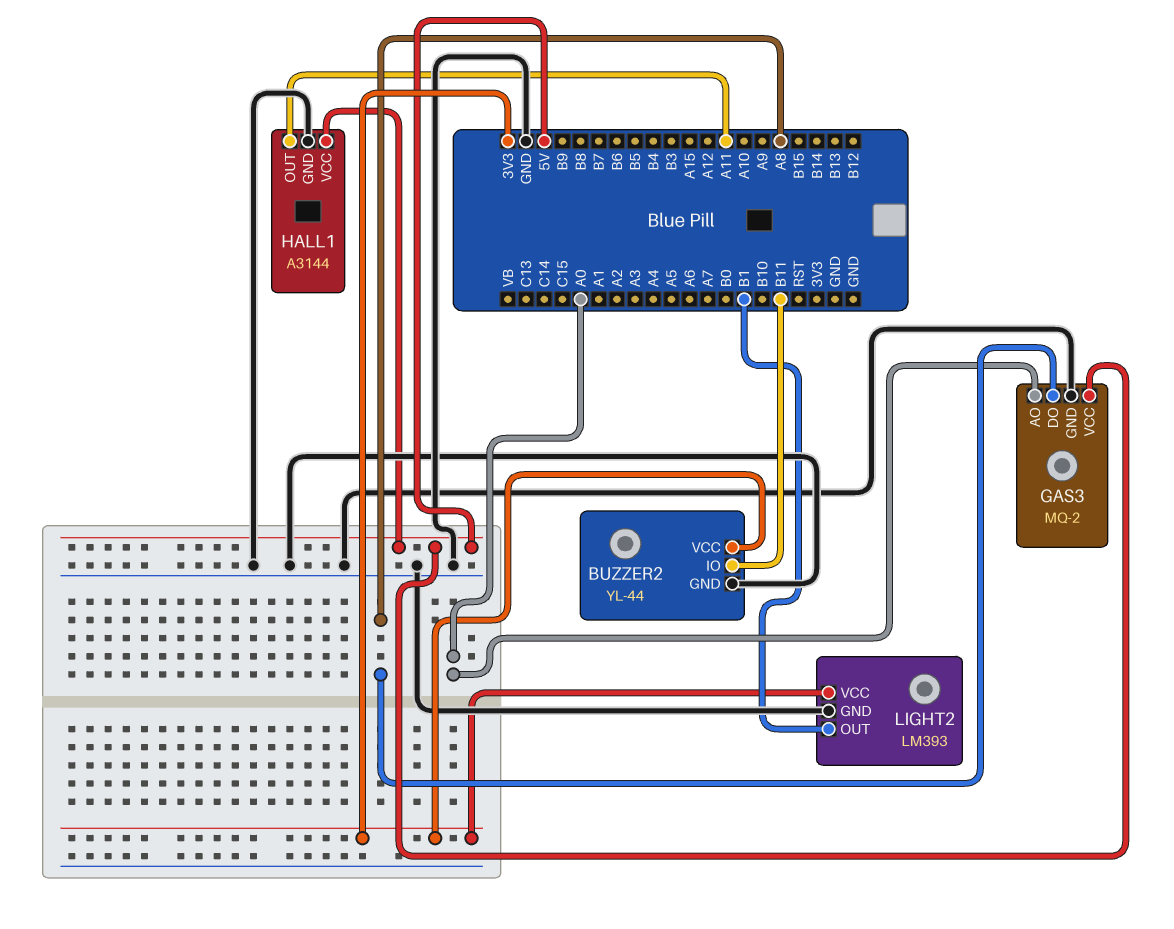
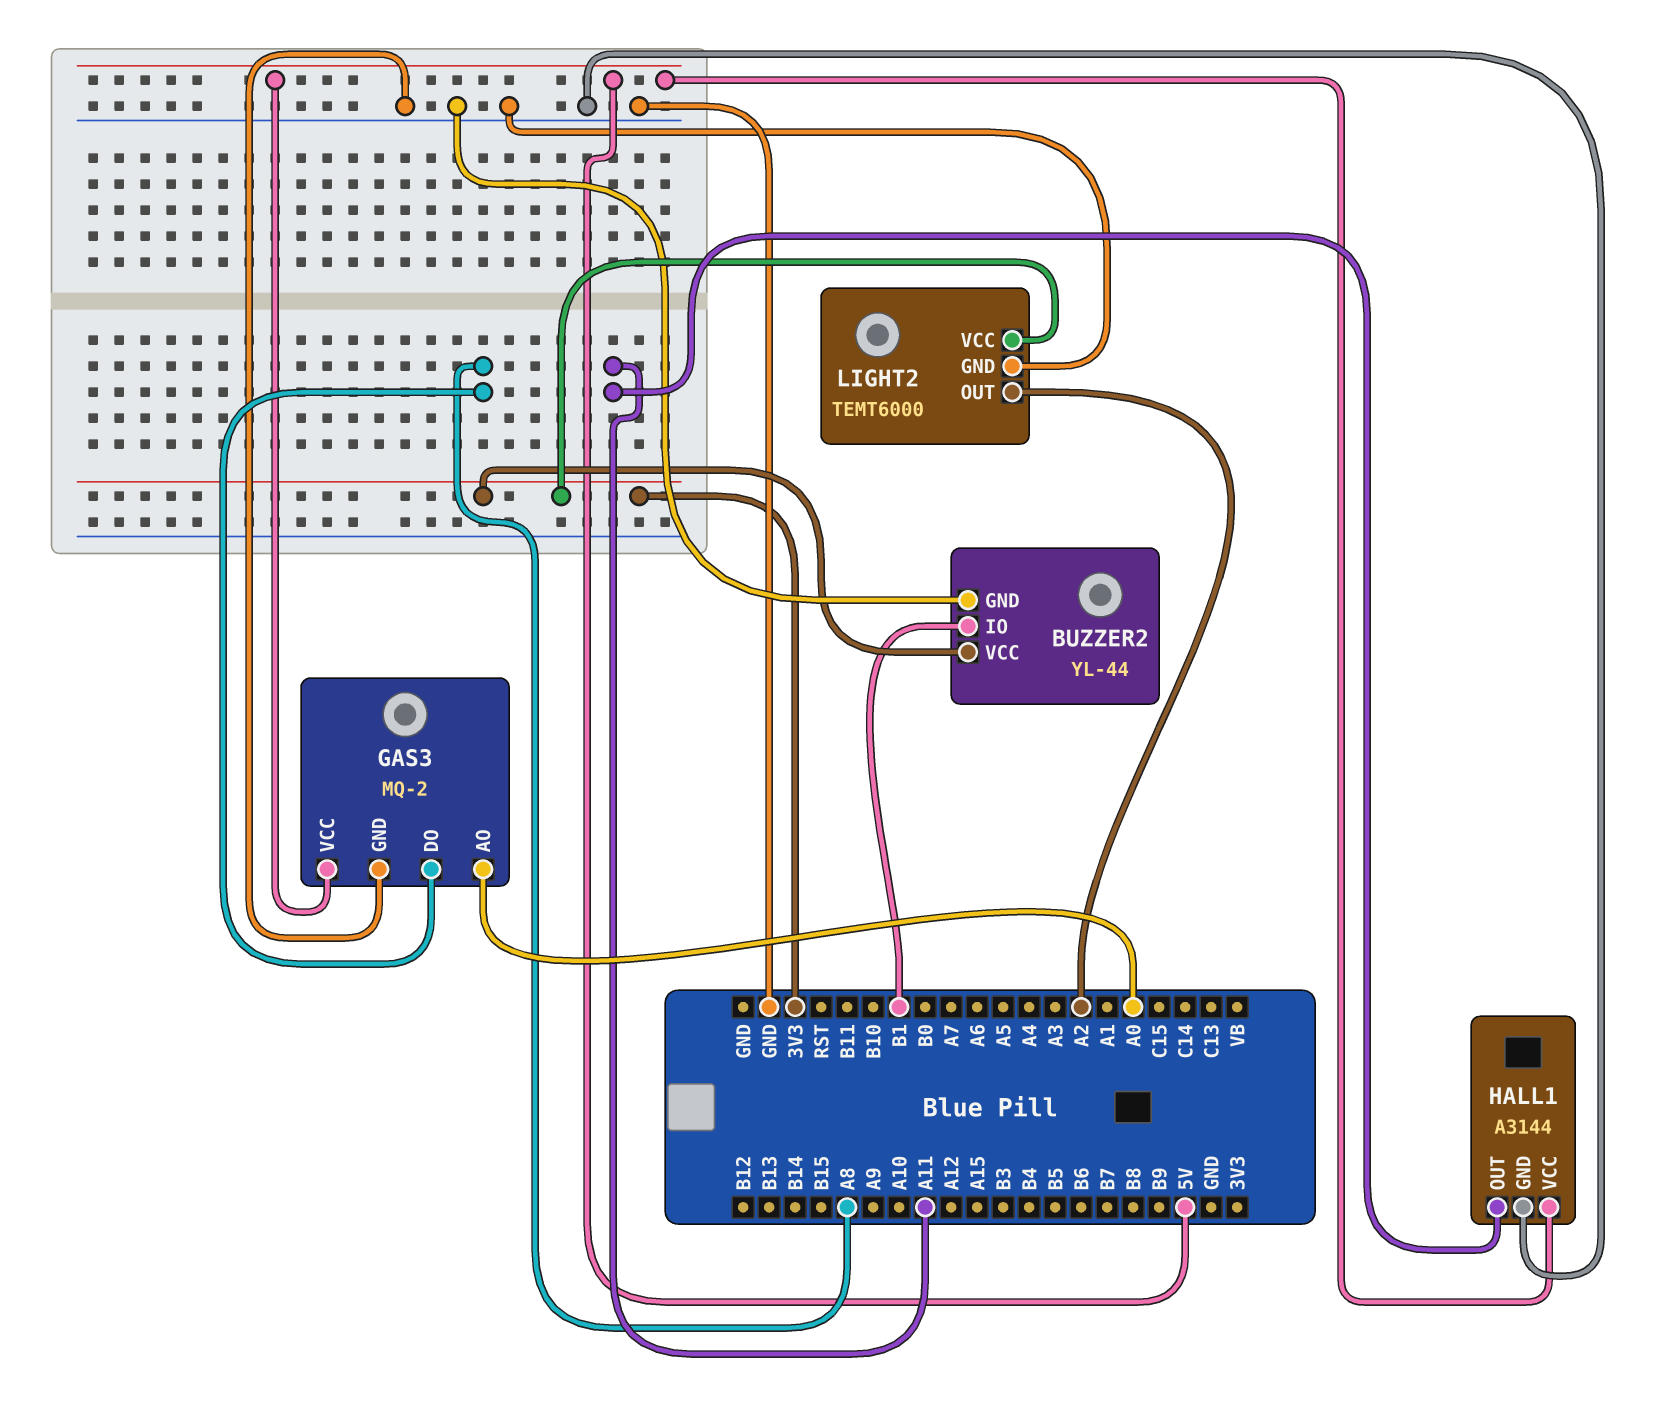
BUZZER2 pin IO: B11 -> B1
LIGHT2: LM393 -> TEMT6000
LIGHT2 pin OUT: B1 -> A2

